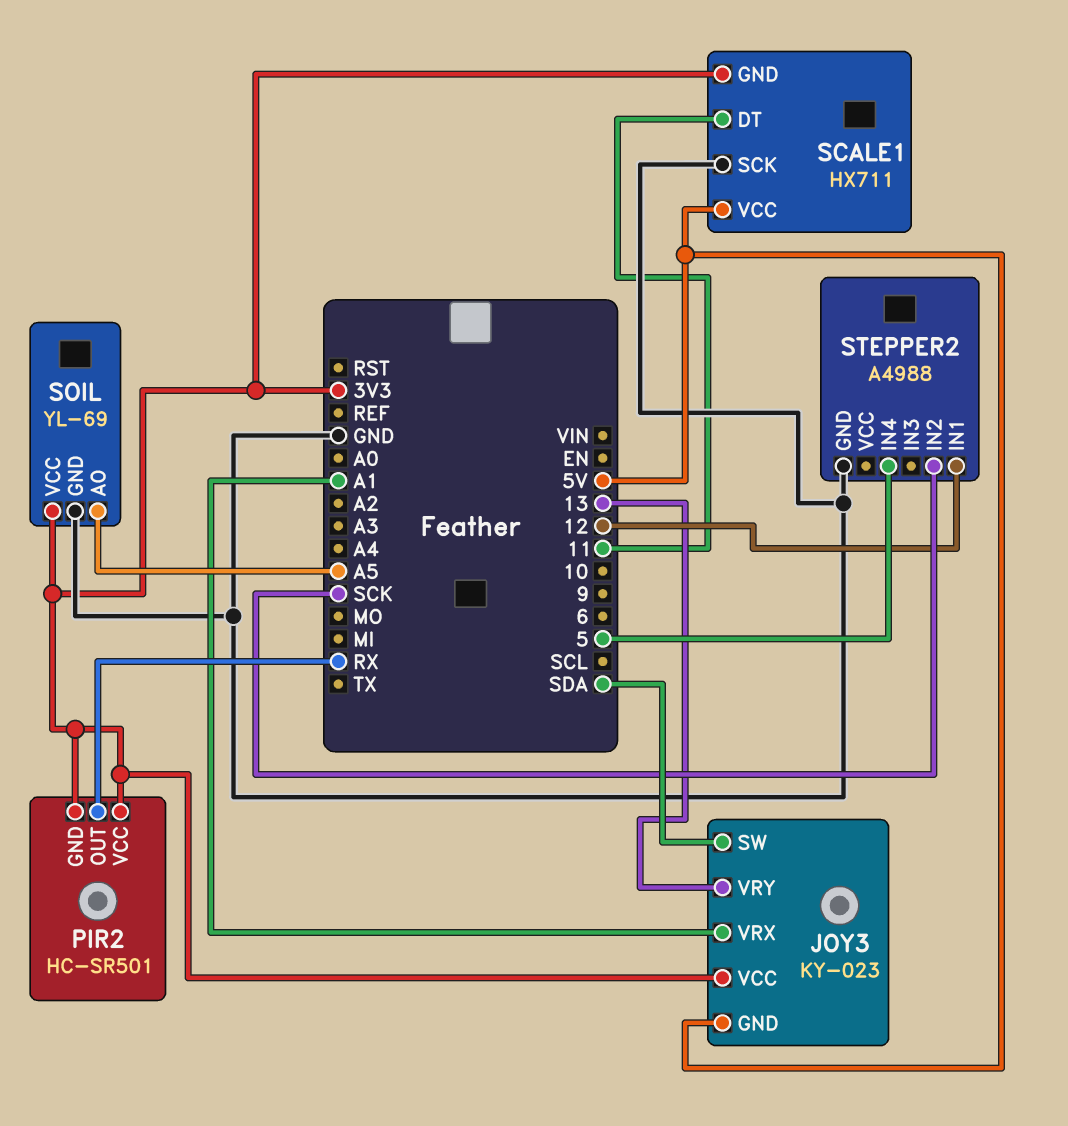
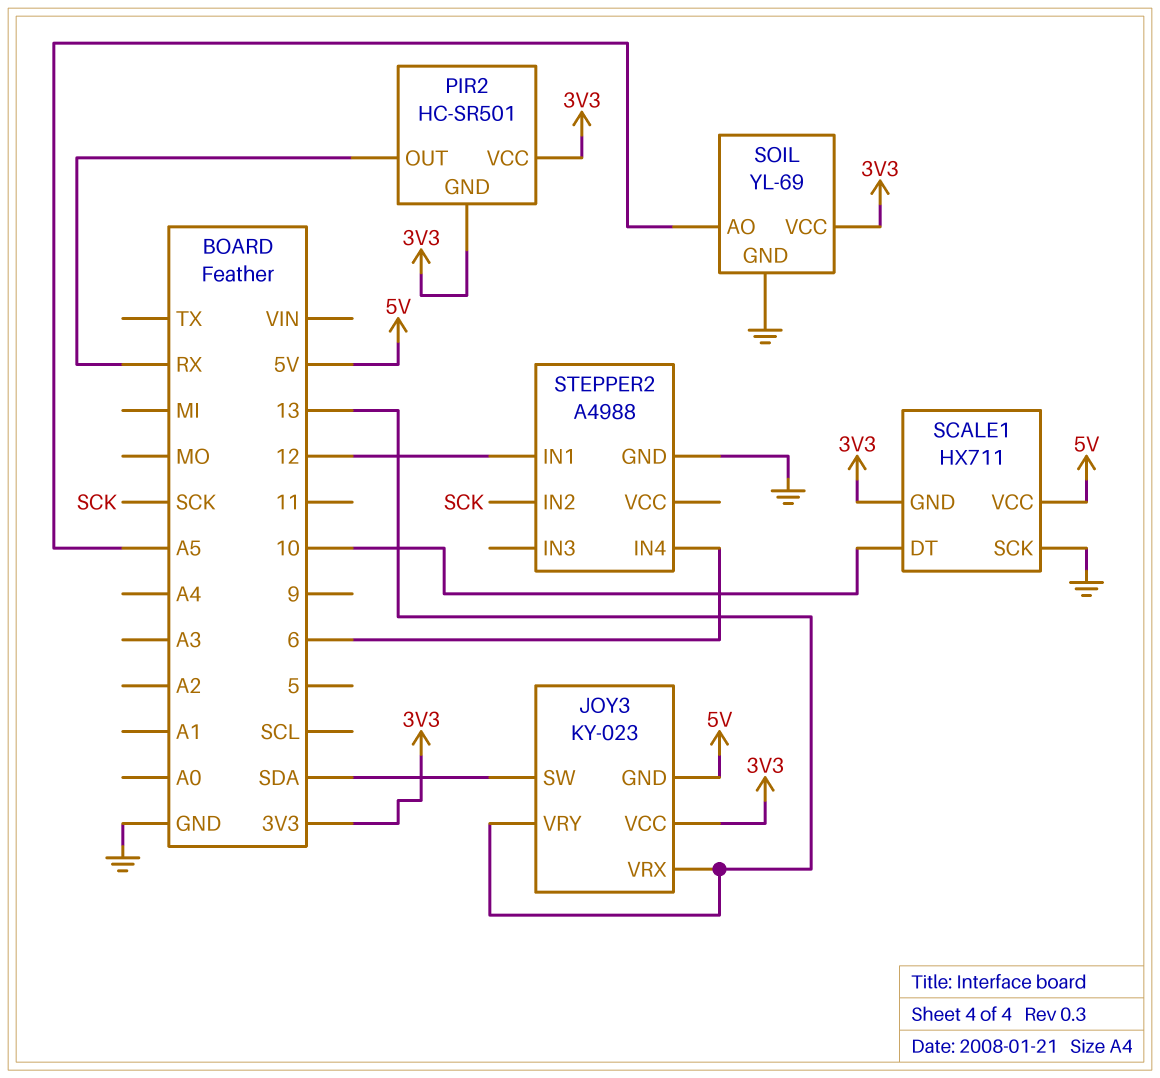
JOY3 pin VRX: A1 -> 13
SCALE1 pin DT: 11 -> 10
STEPPER2 pin IN4: 5 -> 6

